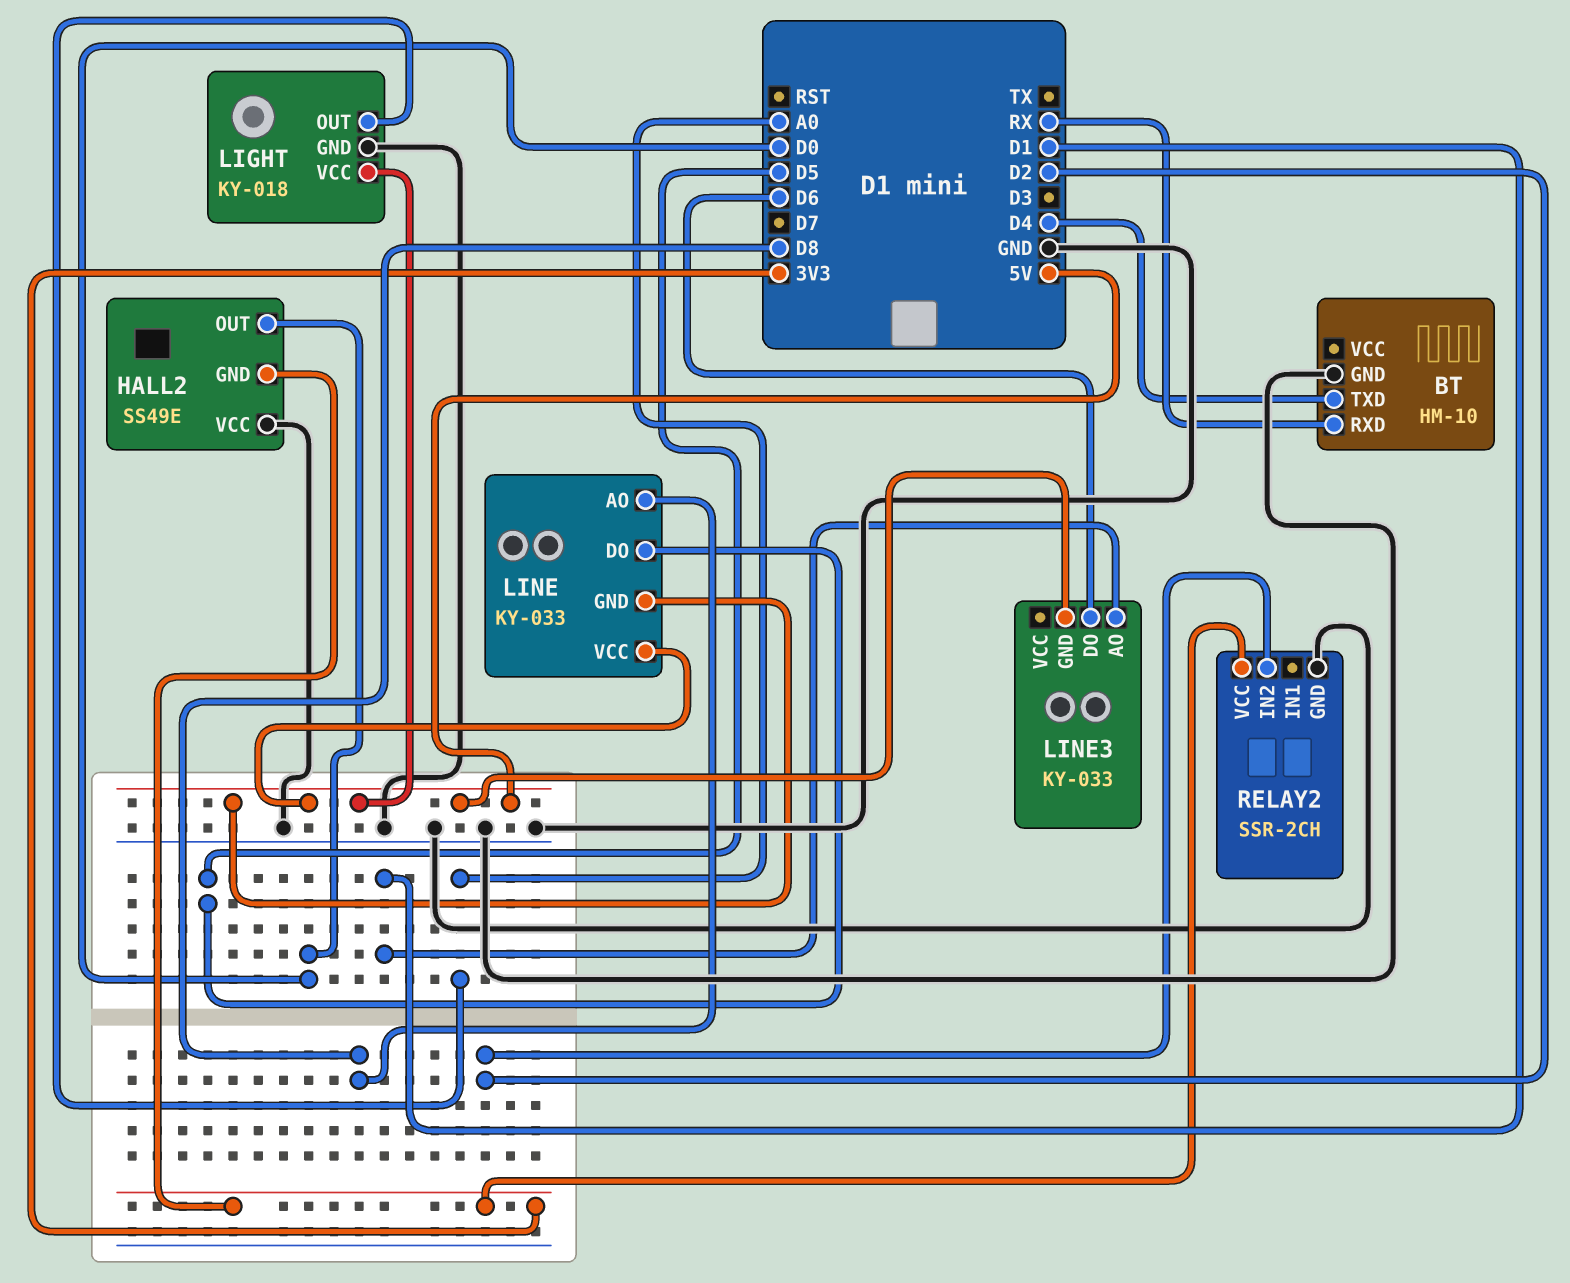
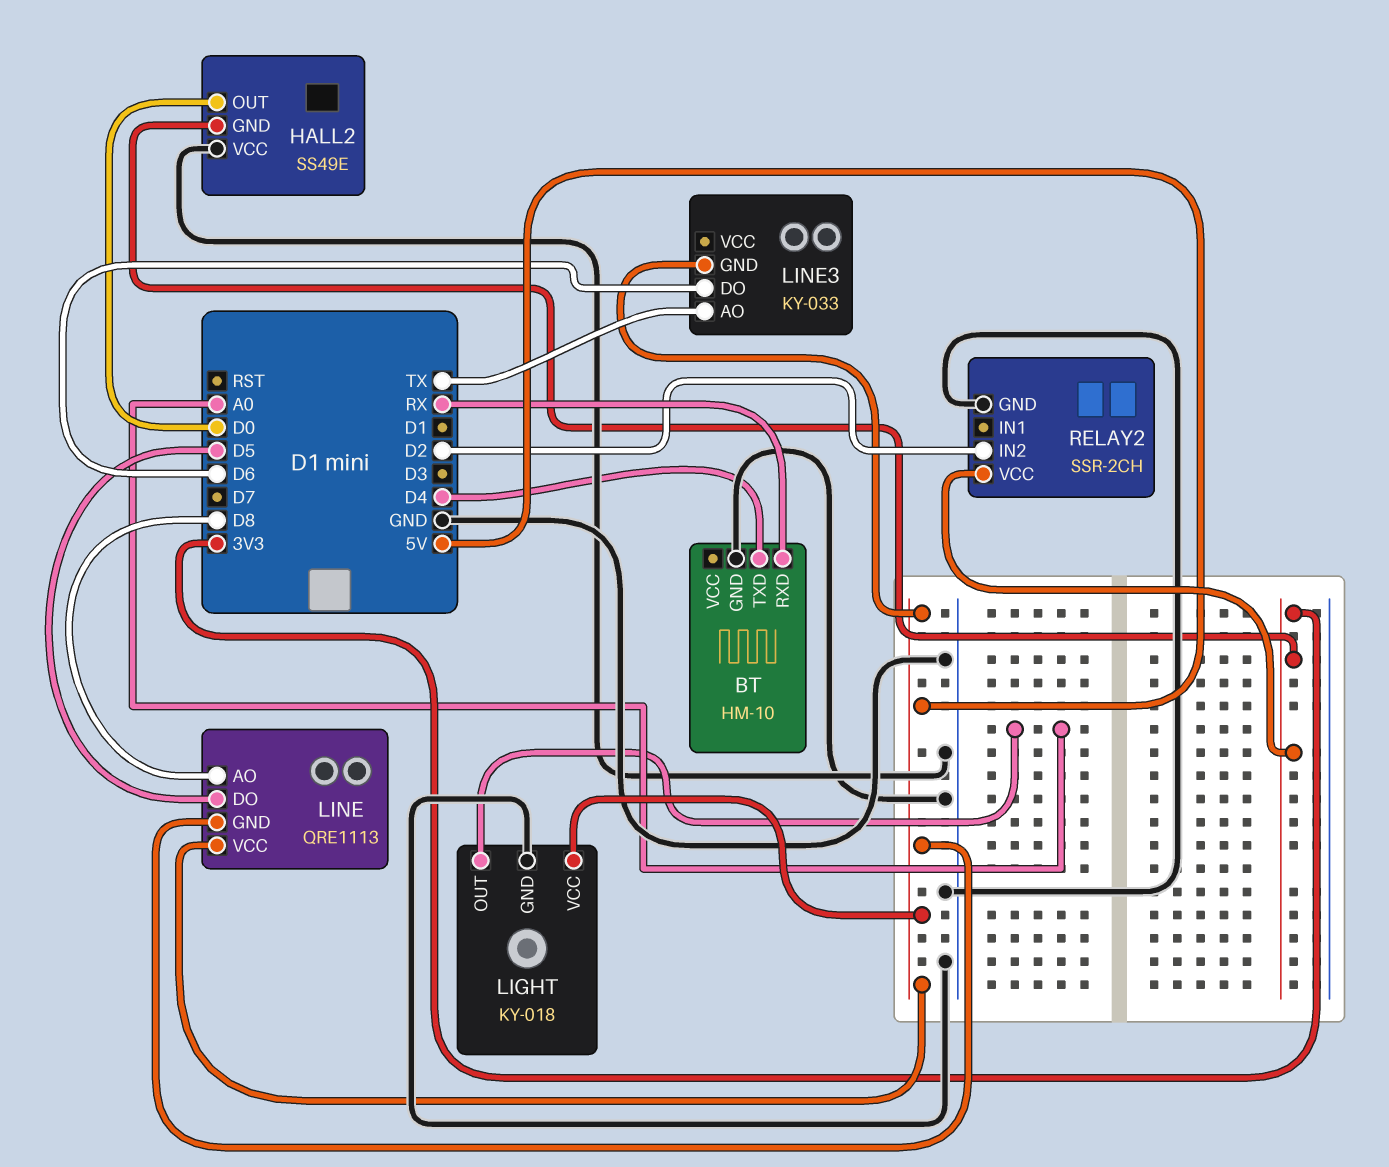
LINE: KY-033 -> QRE1113
LINE3 pin AO: D1 -> TX

